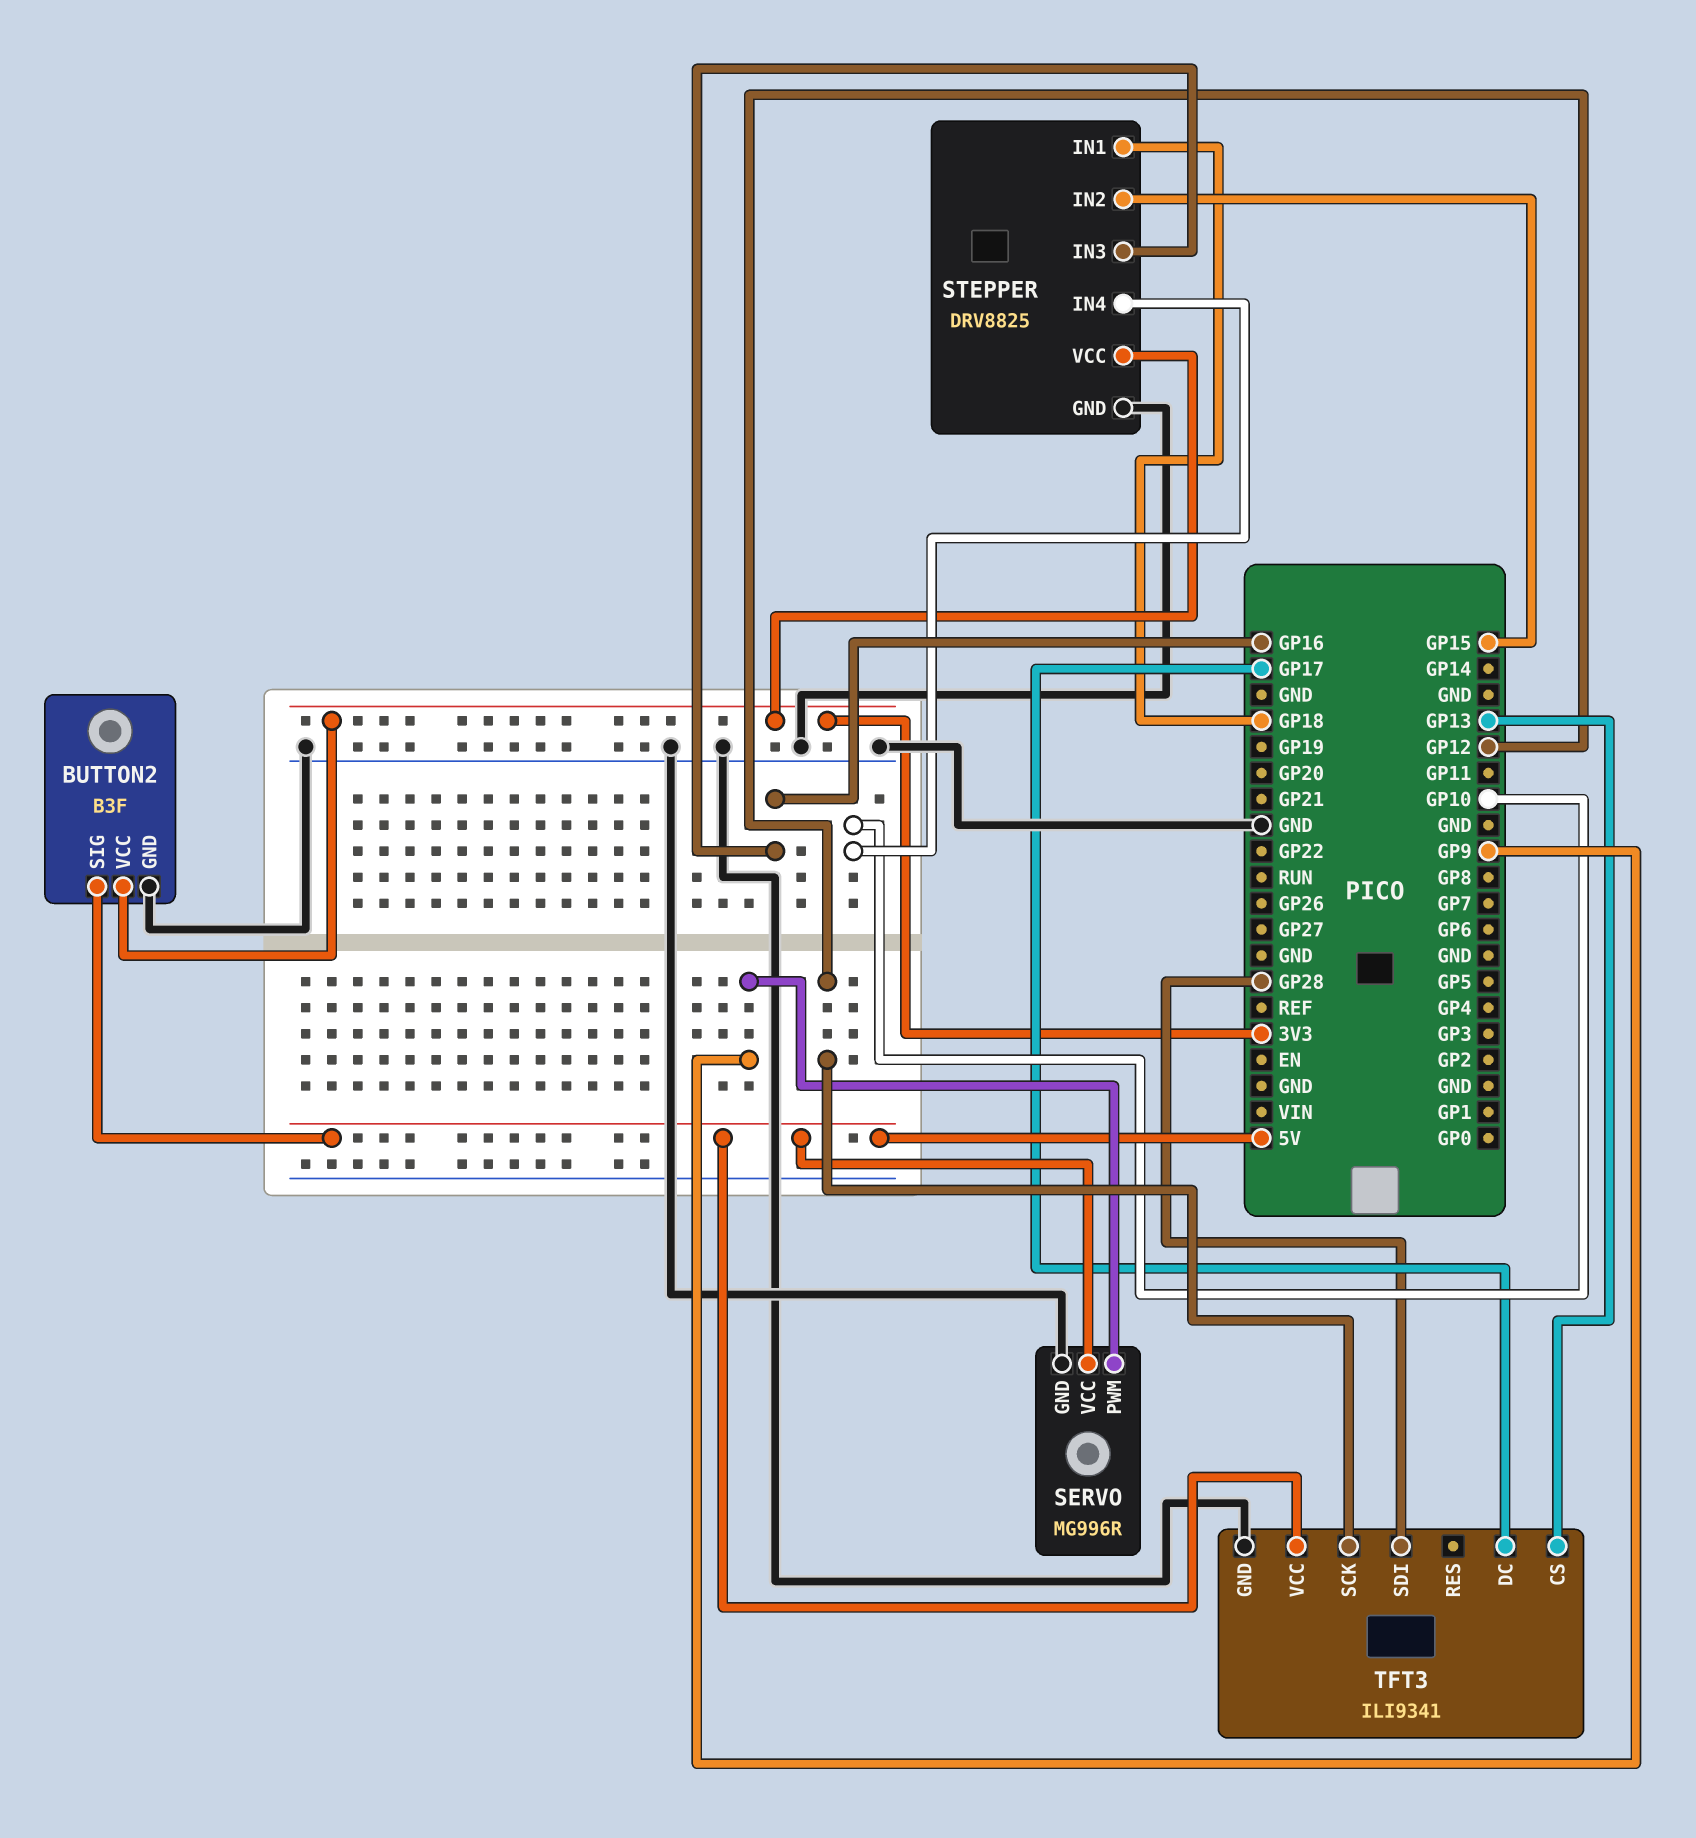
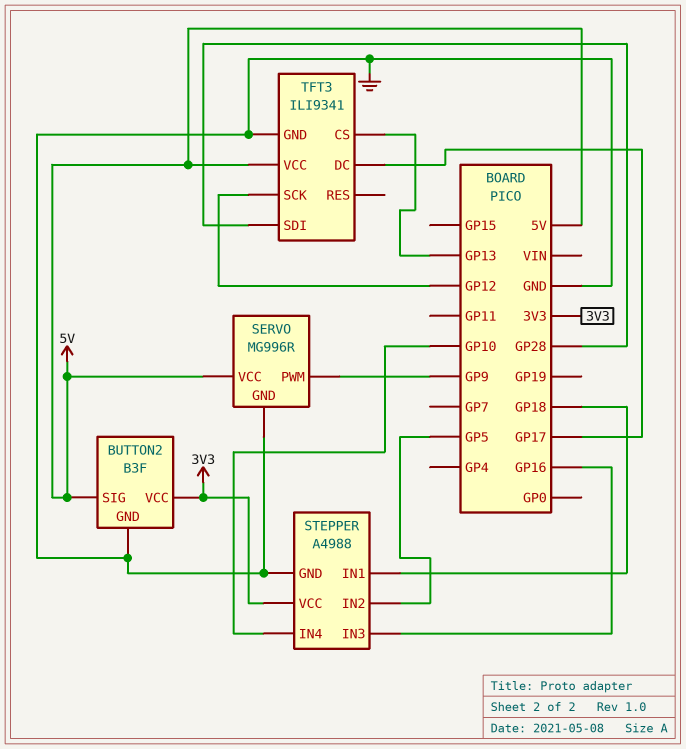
STEPPER: DRV8825 -> A4988
STEPPER pin IN2: GP15 -> GP5

